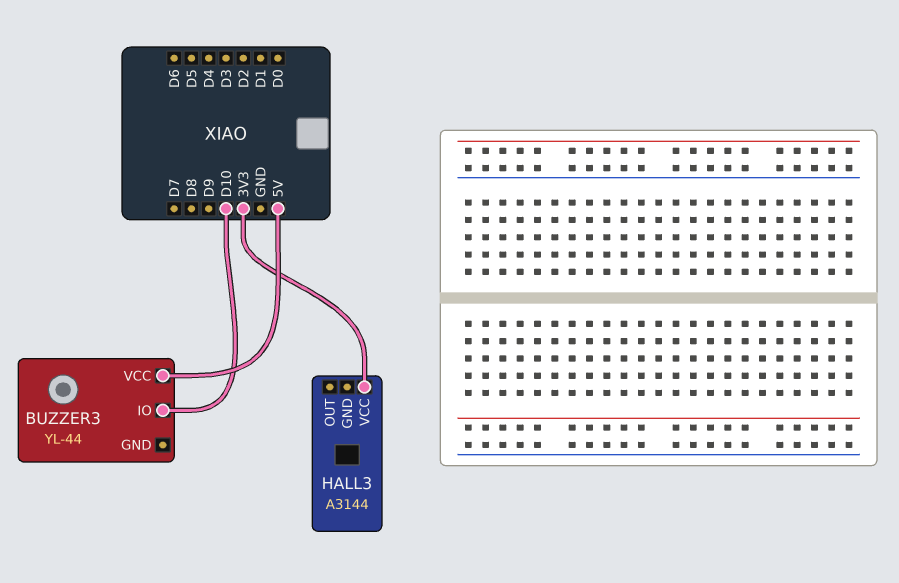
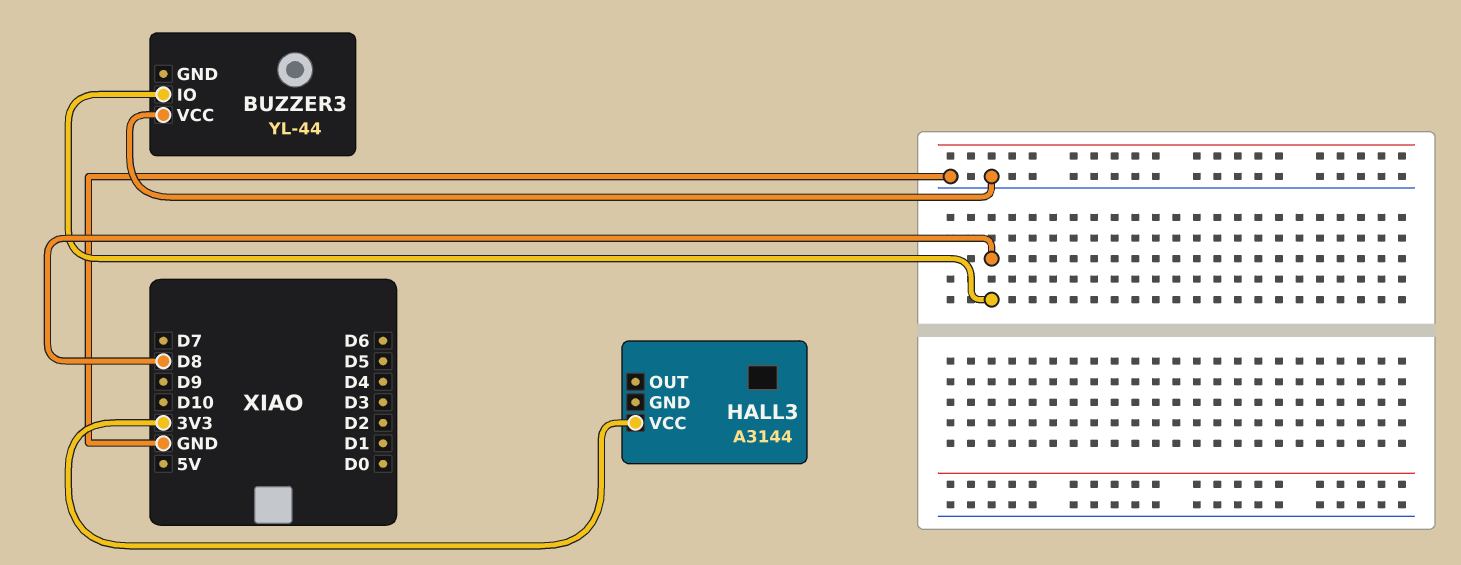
BUZZER3 pin IO: D10 -> D8
BUZZER3 pin VCC: 5V -> GND

